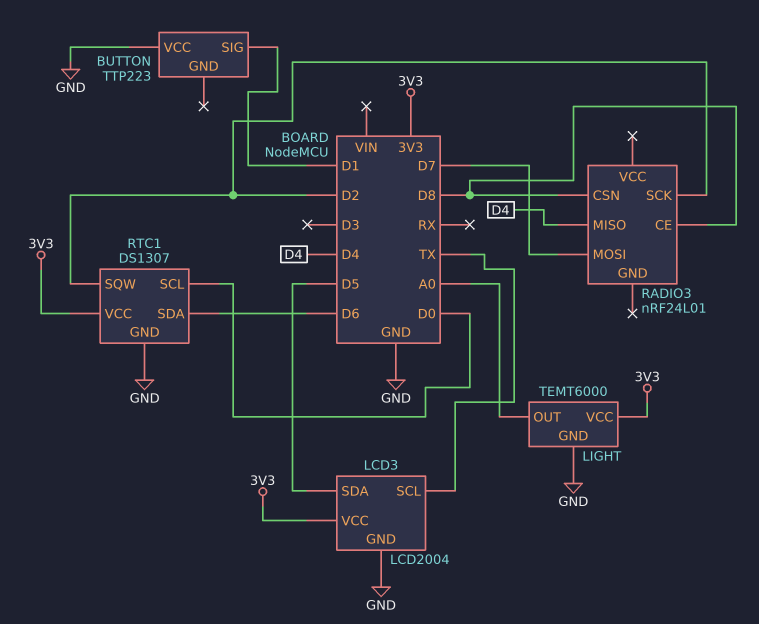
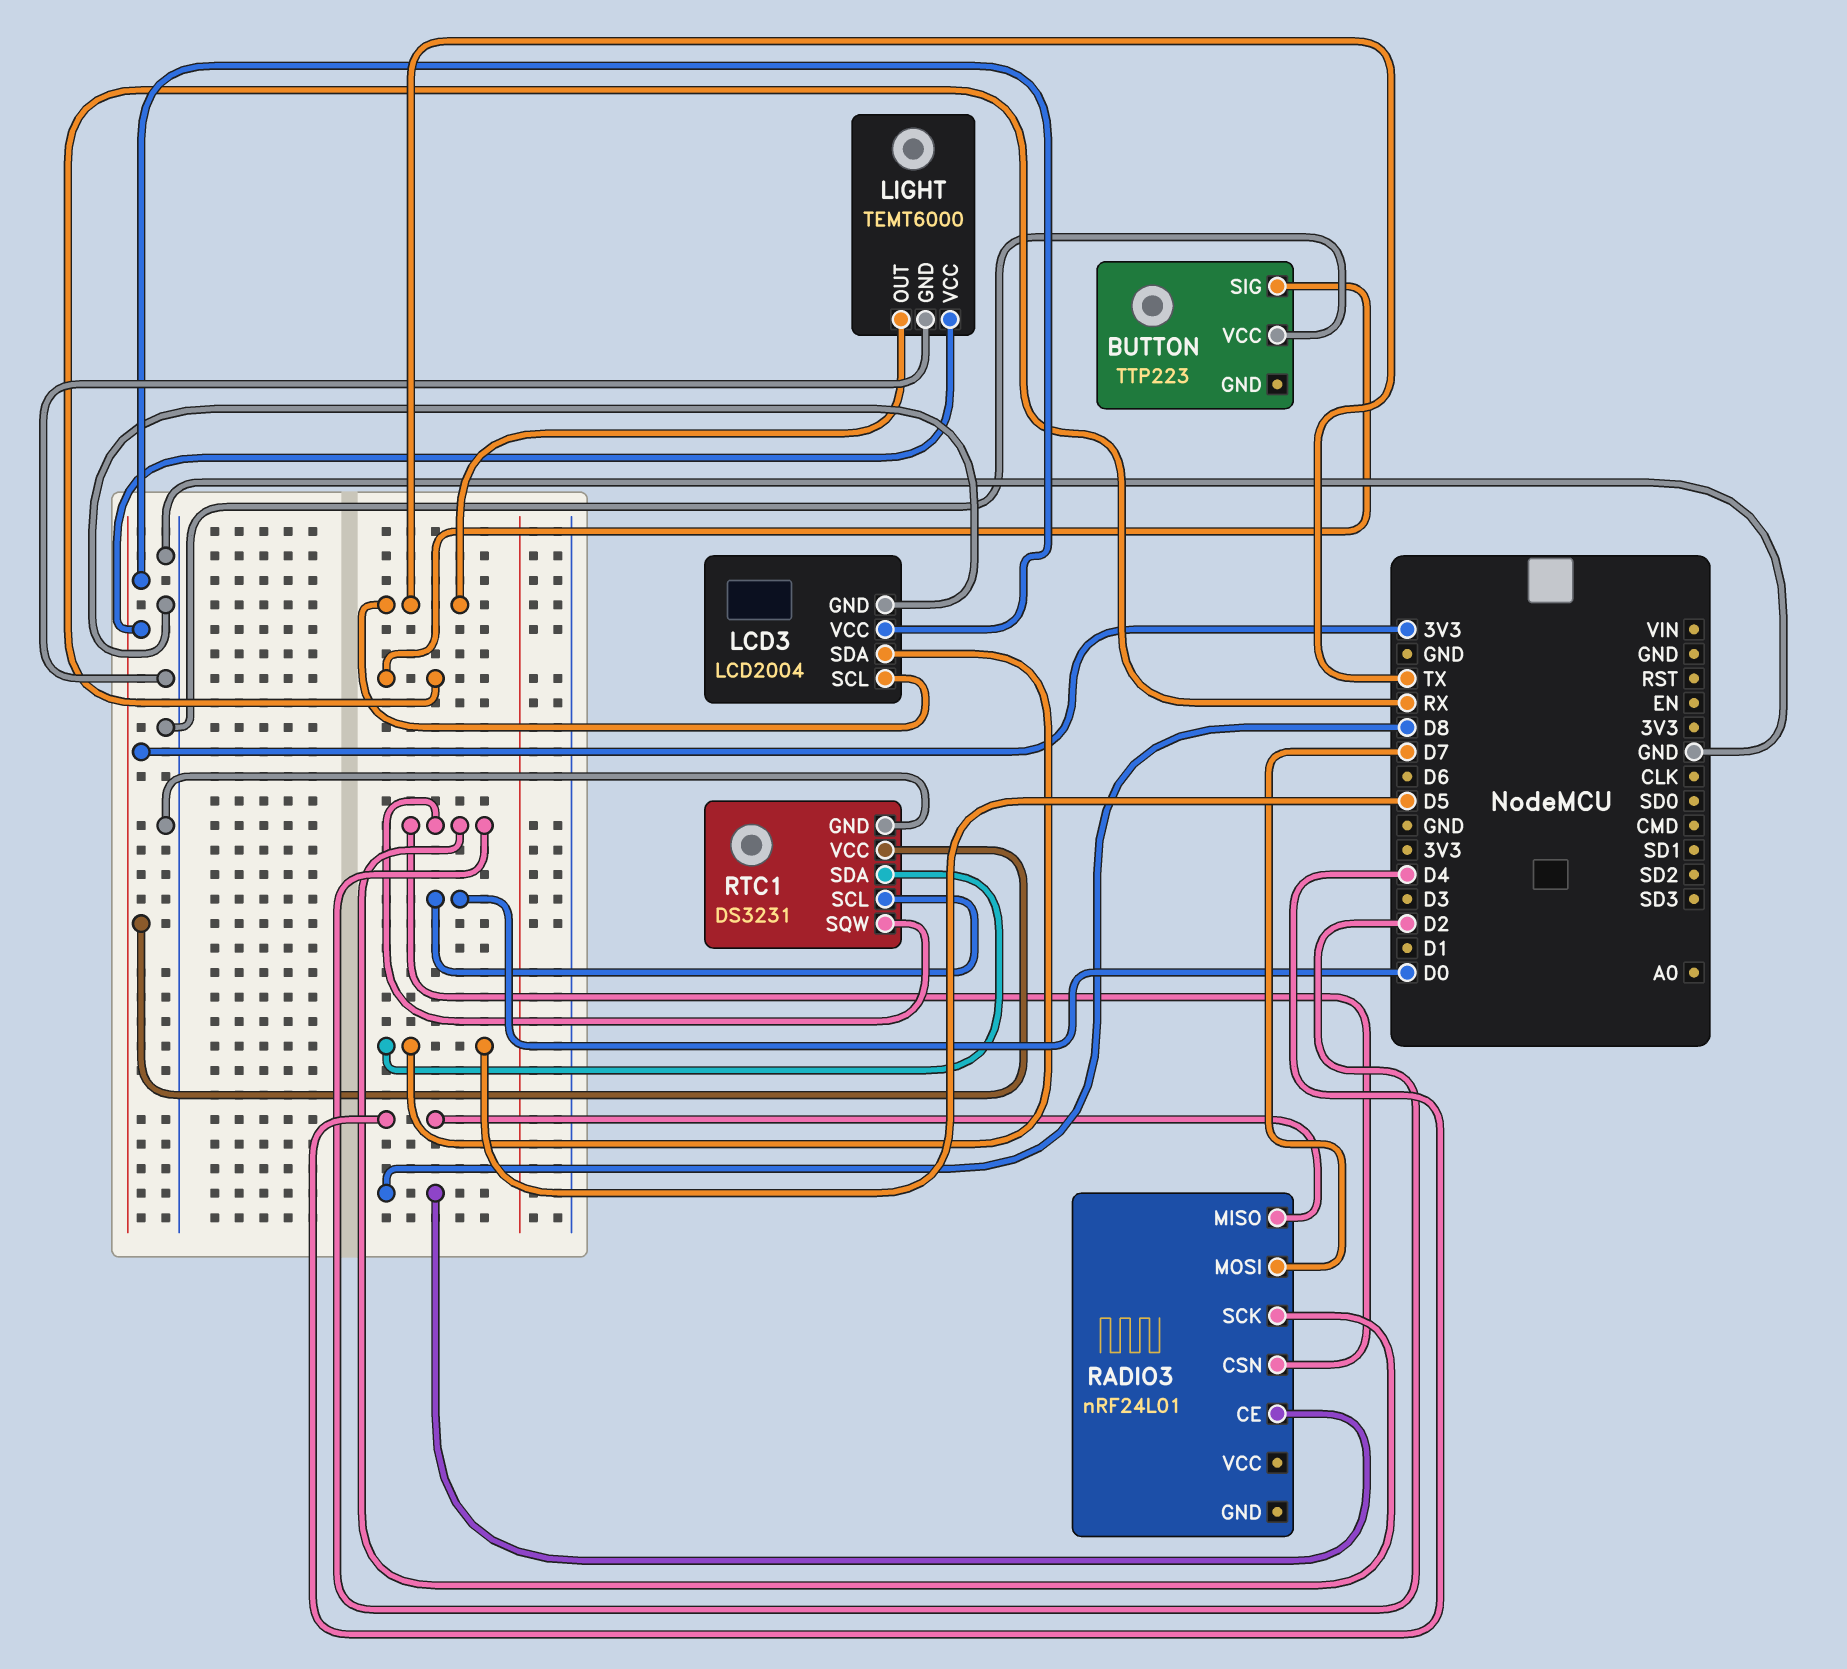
BUTTON pin SIG: D1 -> RX
LIGHT pin OUT: A0 -> TX
RADIO3 pin CSN: D8 -> D2
RTC1: DS1307 -> DS3231
RTC1 pin SDA: D6 -> D5

